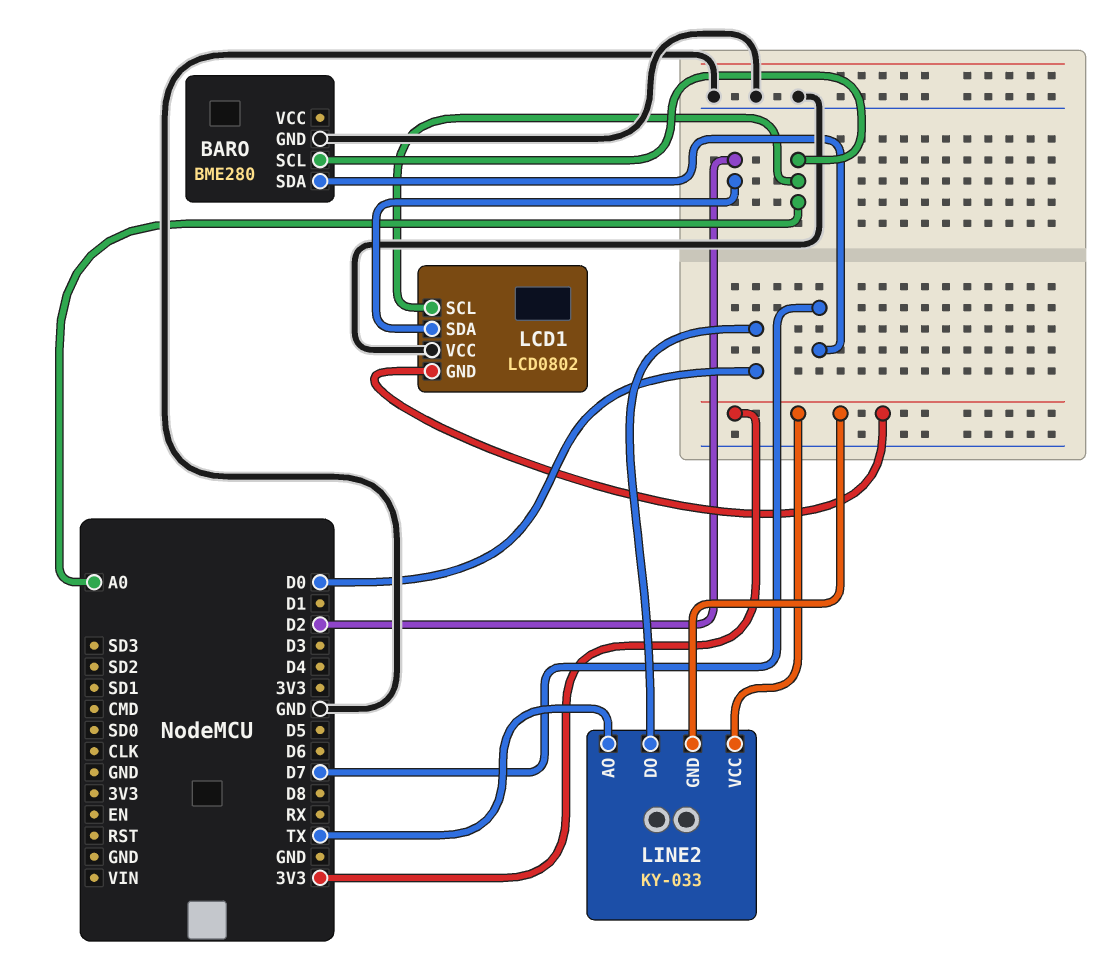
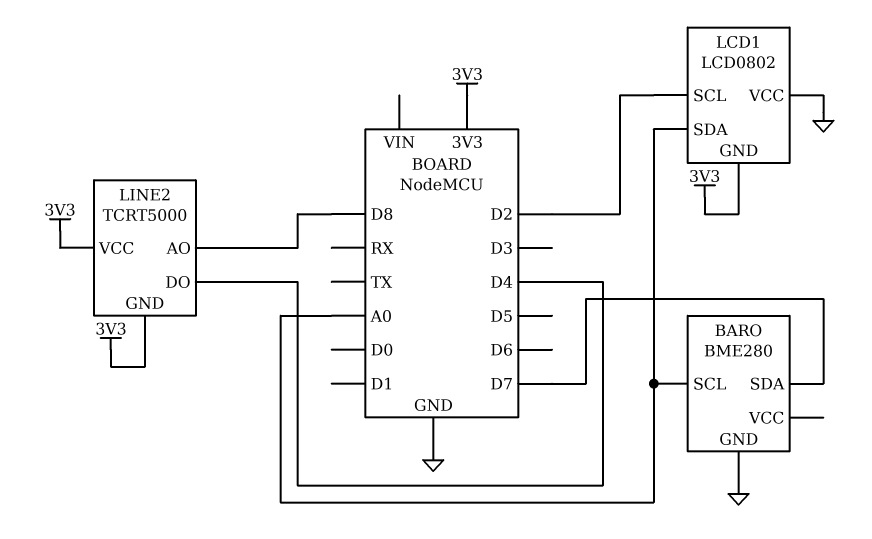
LCD1 pin SCL: A0 -> D2
LCD1 pin SDA: D2 -> A0
LINE2: KY-033 -> TCRT5000
LINE2 pin AO: TX -> D8
LINE2 pin DO: D0 -> D4

